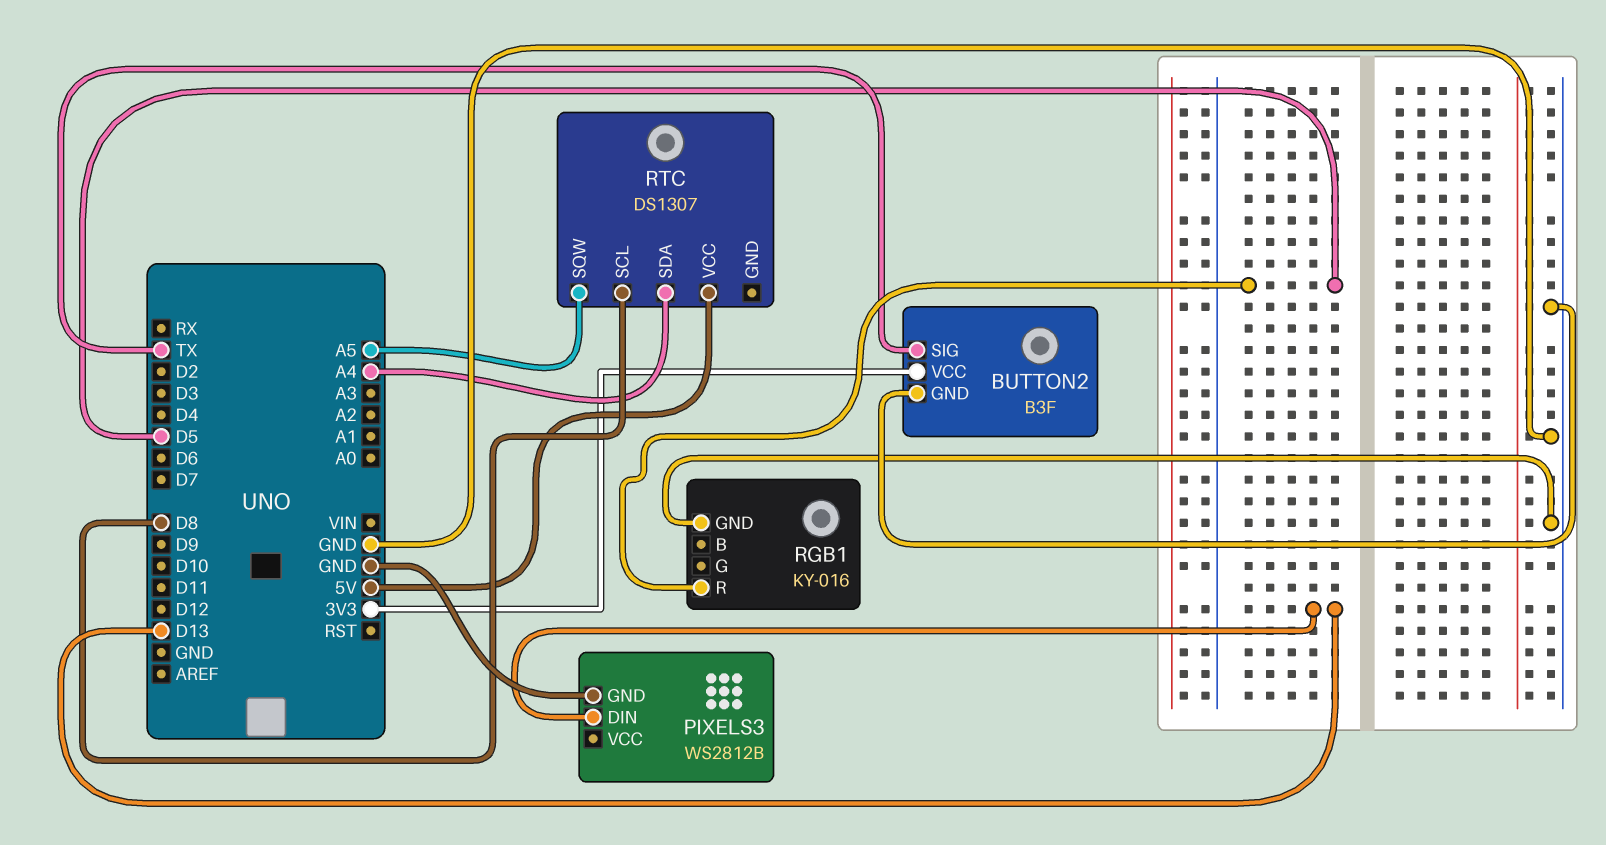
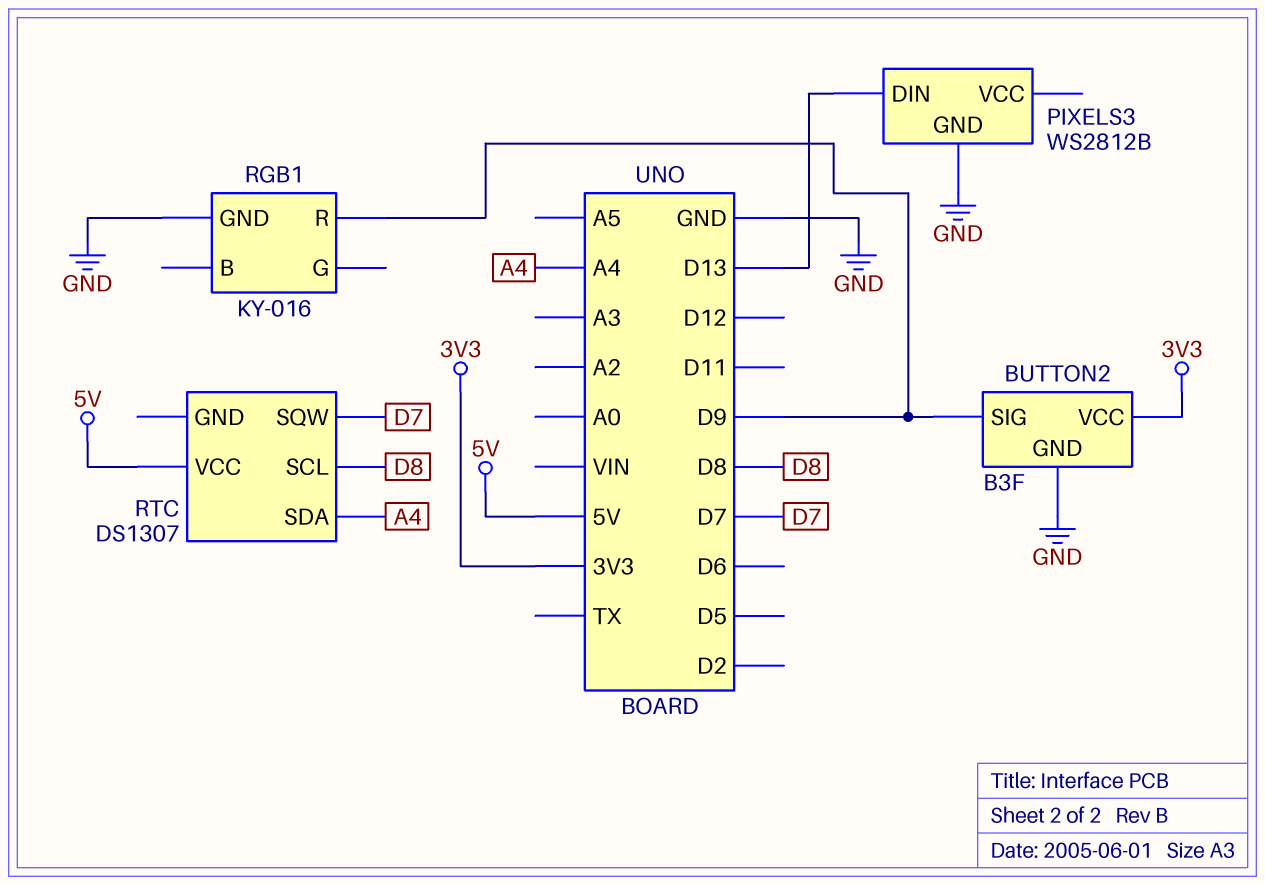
BUTTON2 pin SIG: TX -> D9
RGB1 pin R: D5 -> D9
RTC pin SQW: A5 -> D7

